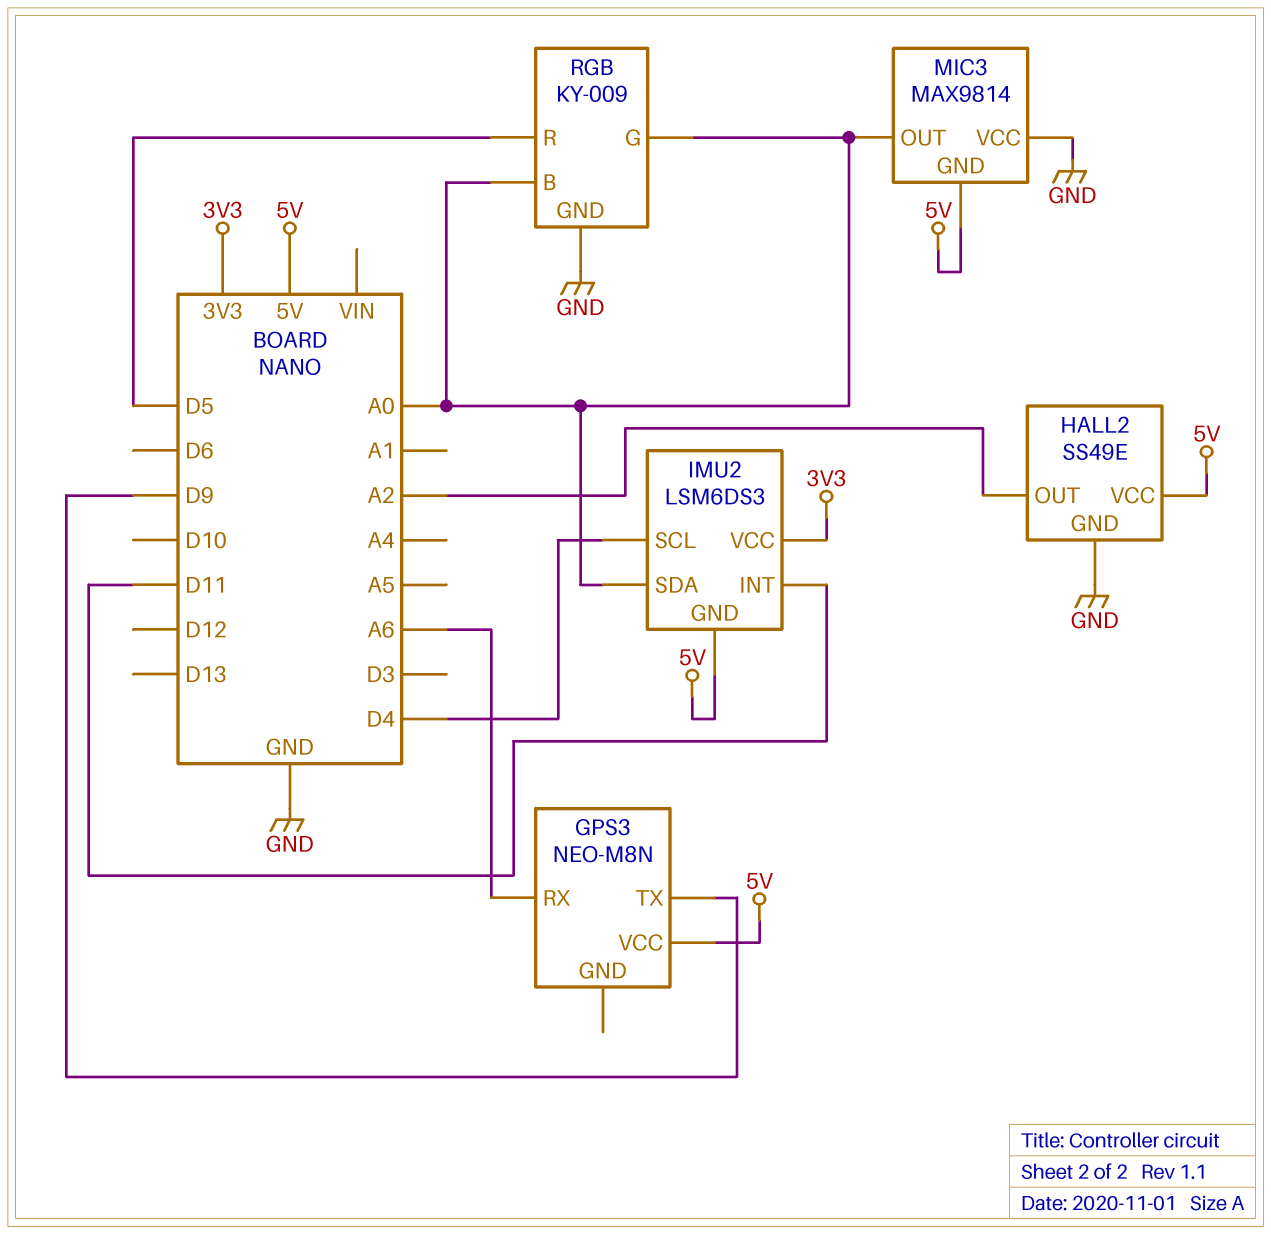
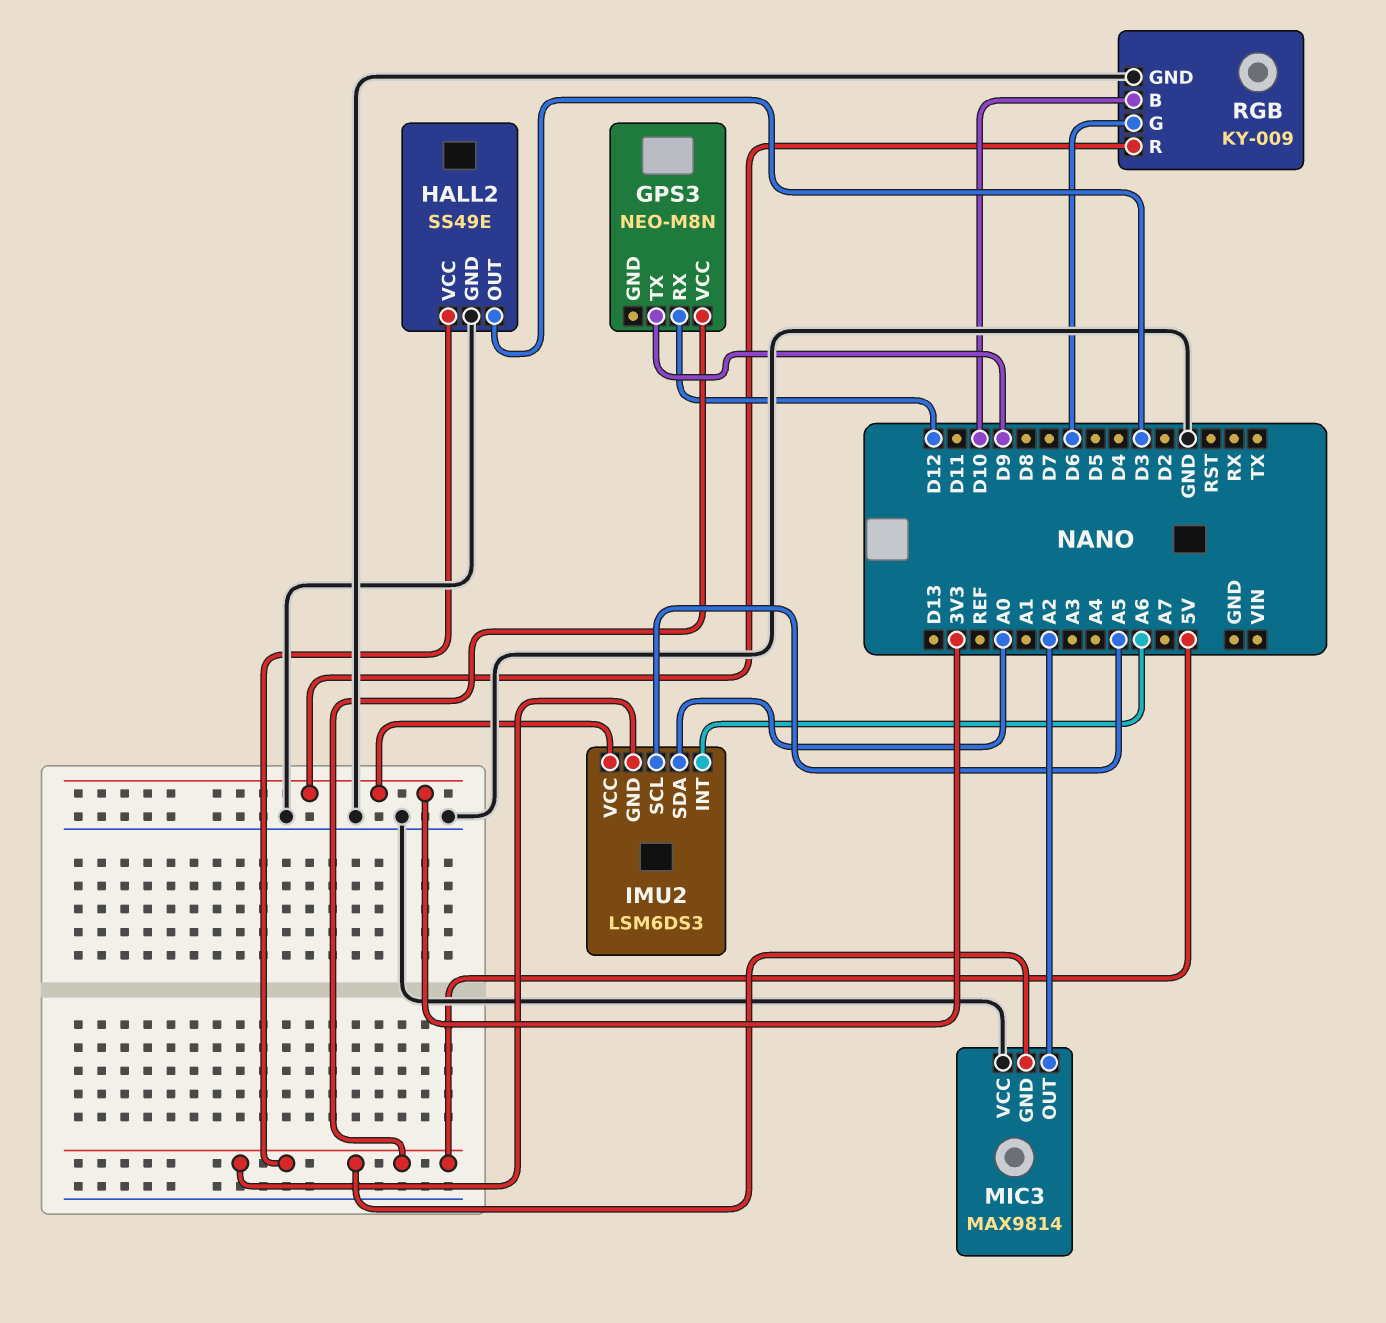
GPS3 pin RX: A6 -> D12
HALL2 pin OUT: A2 -> D3
IMU2 pin INT: D11 -> A6
IMU2 pin SCL: D4 -> A5
MIC3 pin OUT: A0 -> A2
RGB pin B: A0 -> D10
RGB pin G: A0 -> D6
RGB pin R: D5 -> 3V3

